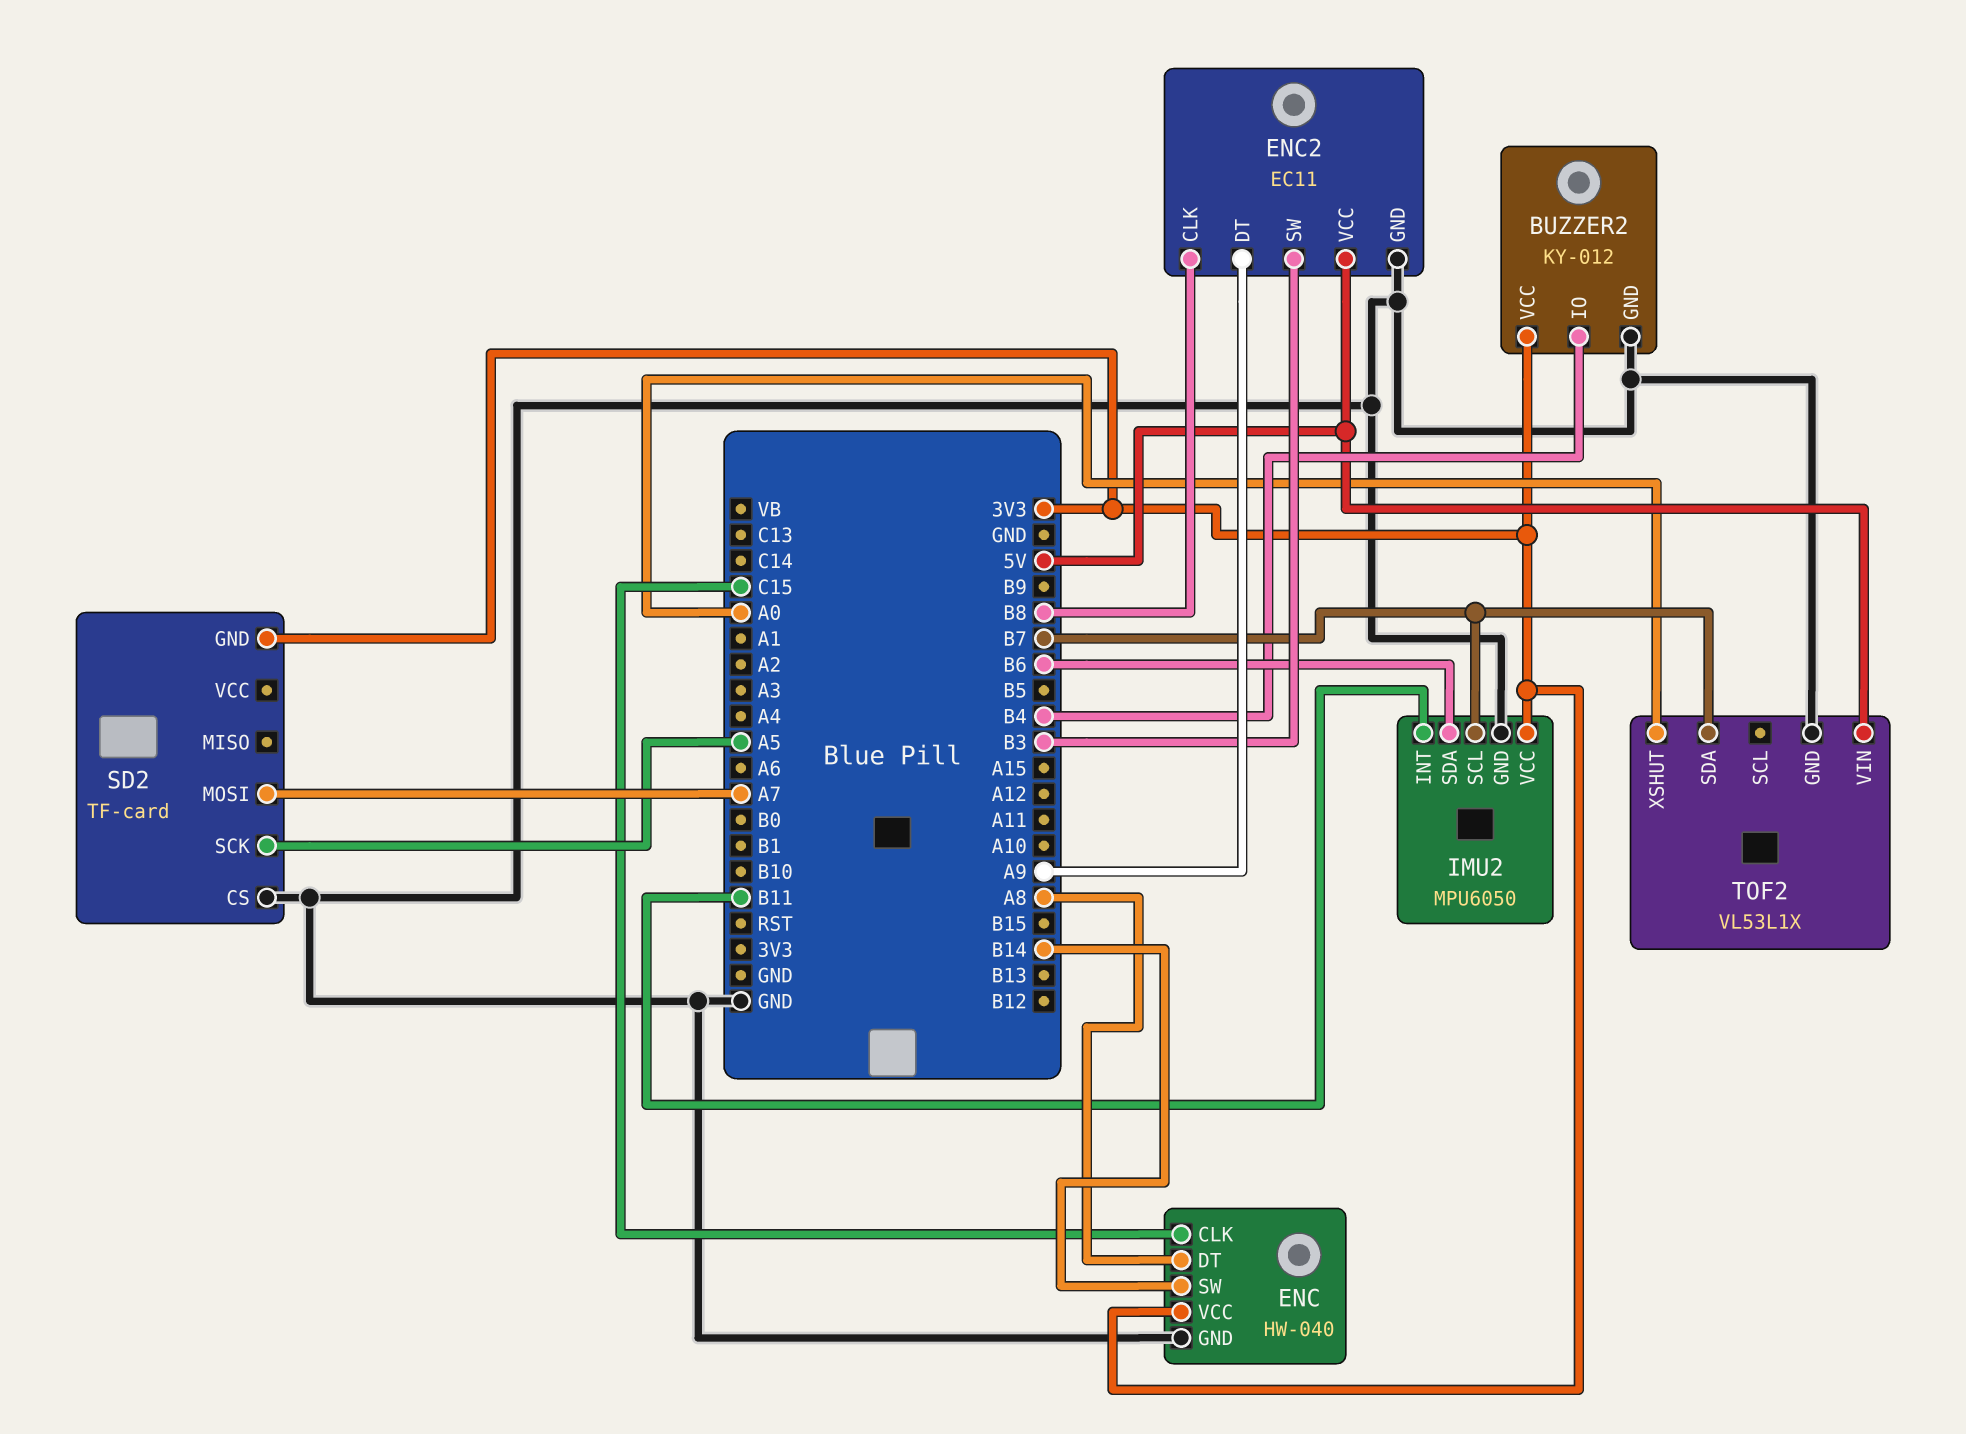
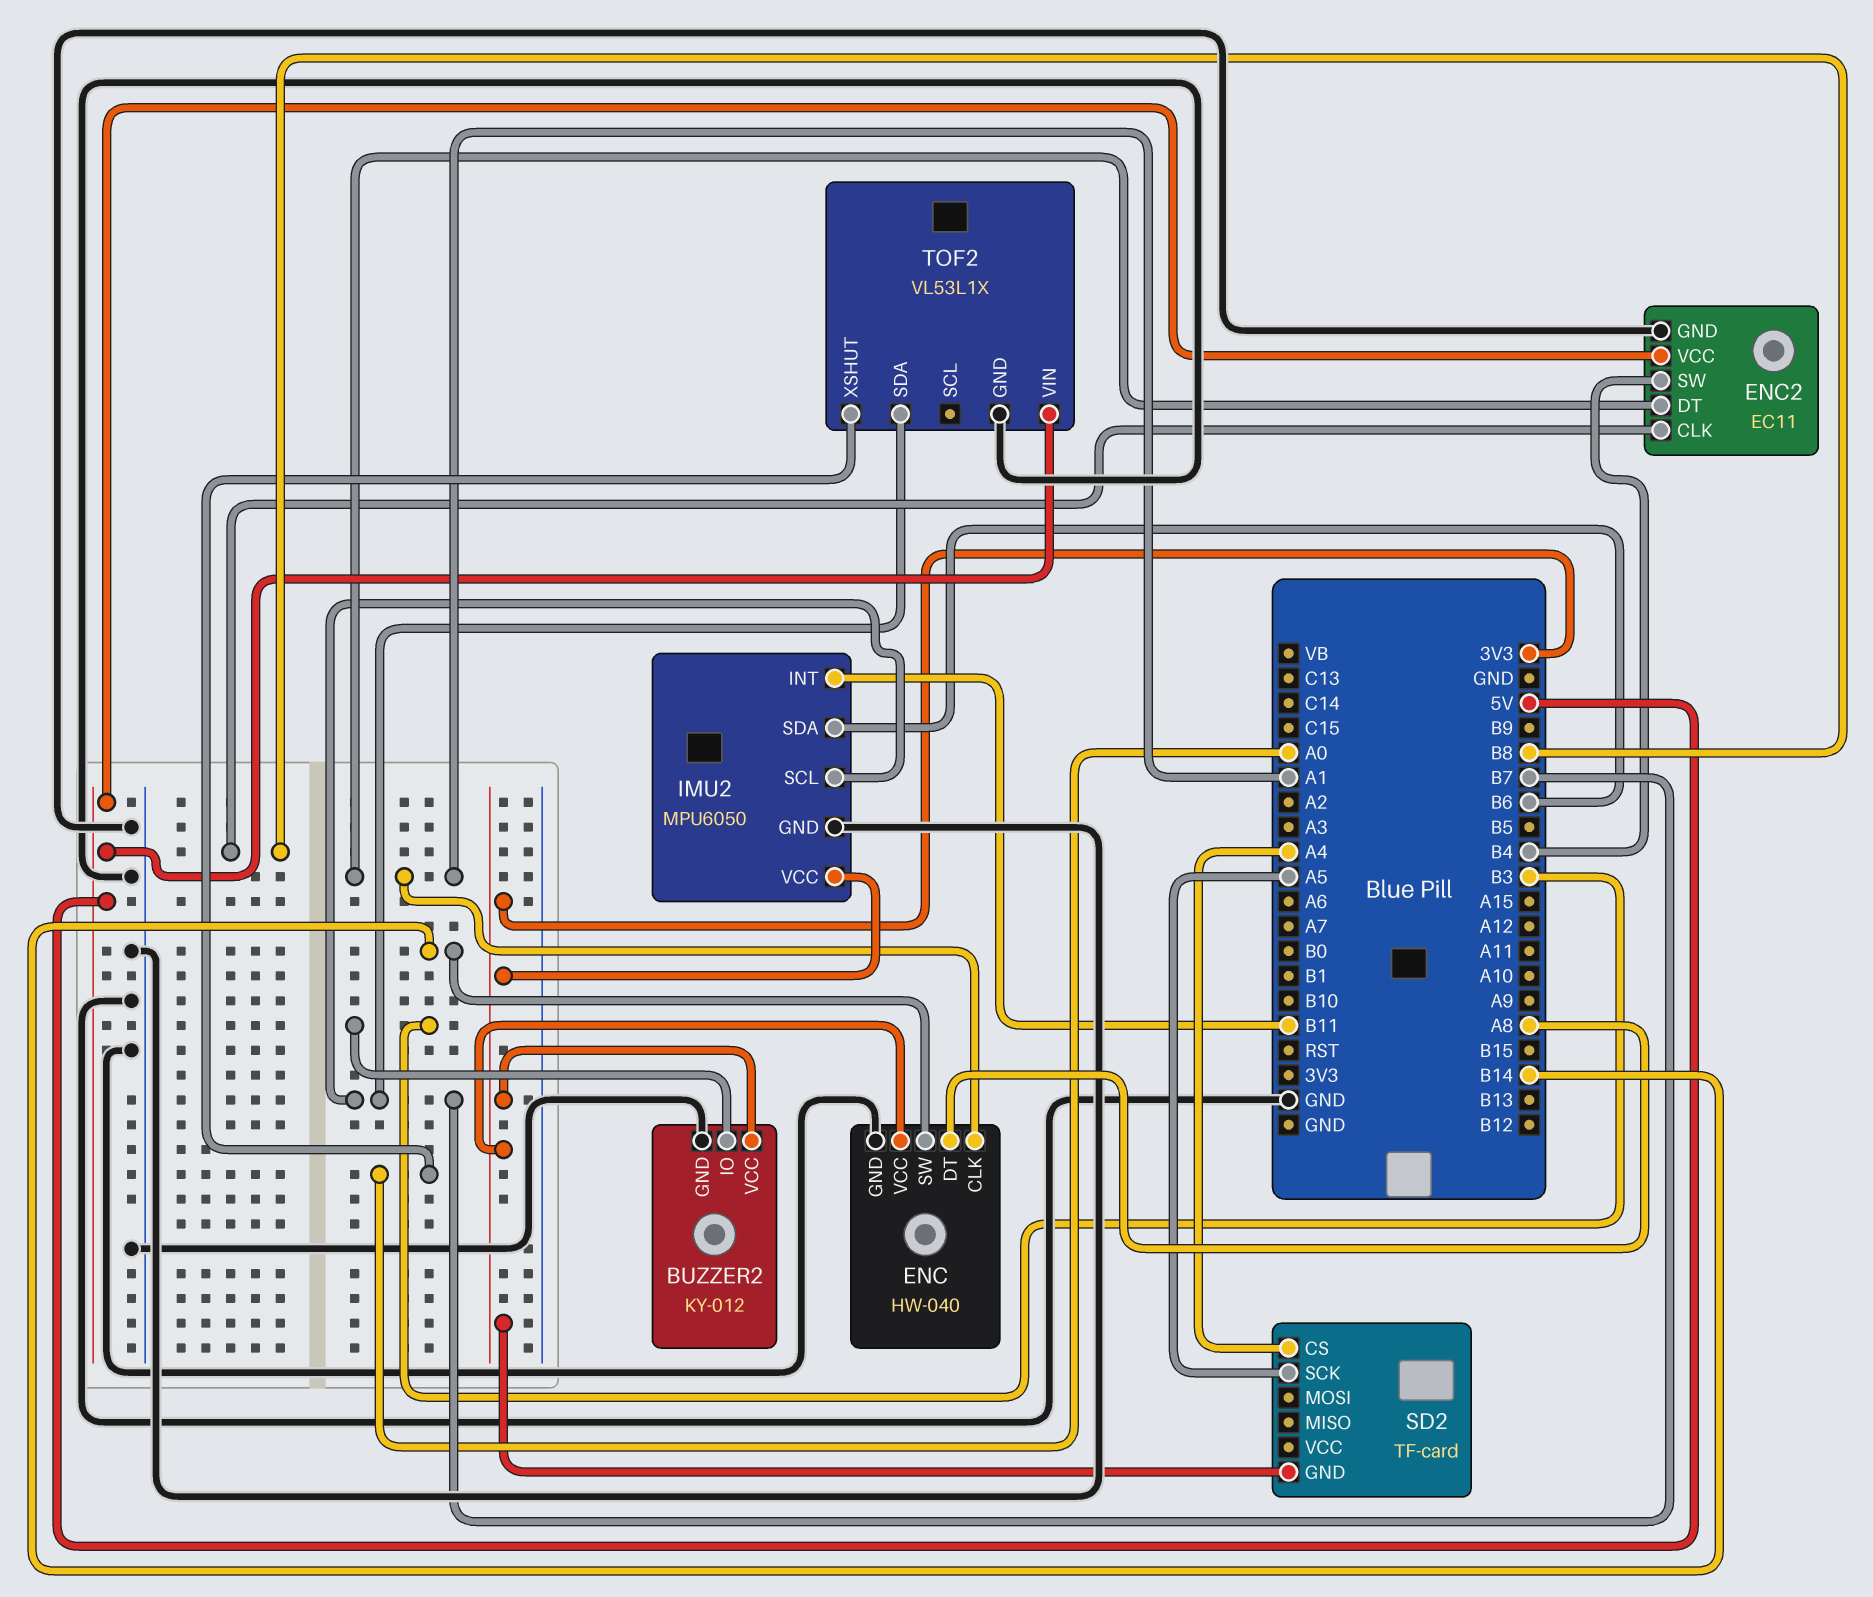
BUZZER2 pin IO: B4 -> B3
ENC pin CLK: C15 -> A1
ENC2 pin DT: A9 -> A1
ENC2 pin SW: B3 -> B4
SD2 pin CS: GND -> A4
SD2 pin MOSI: A7 -> none

